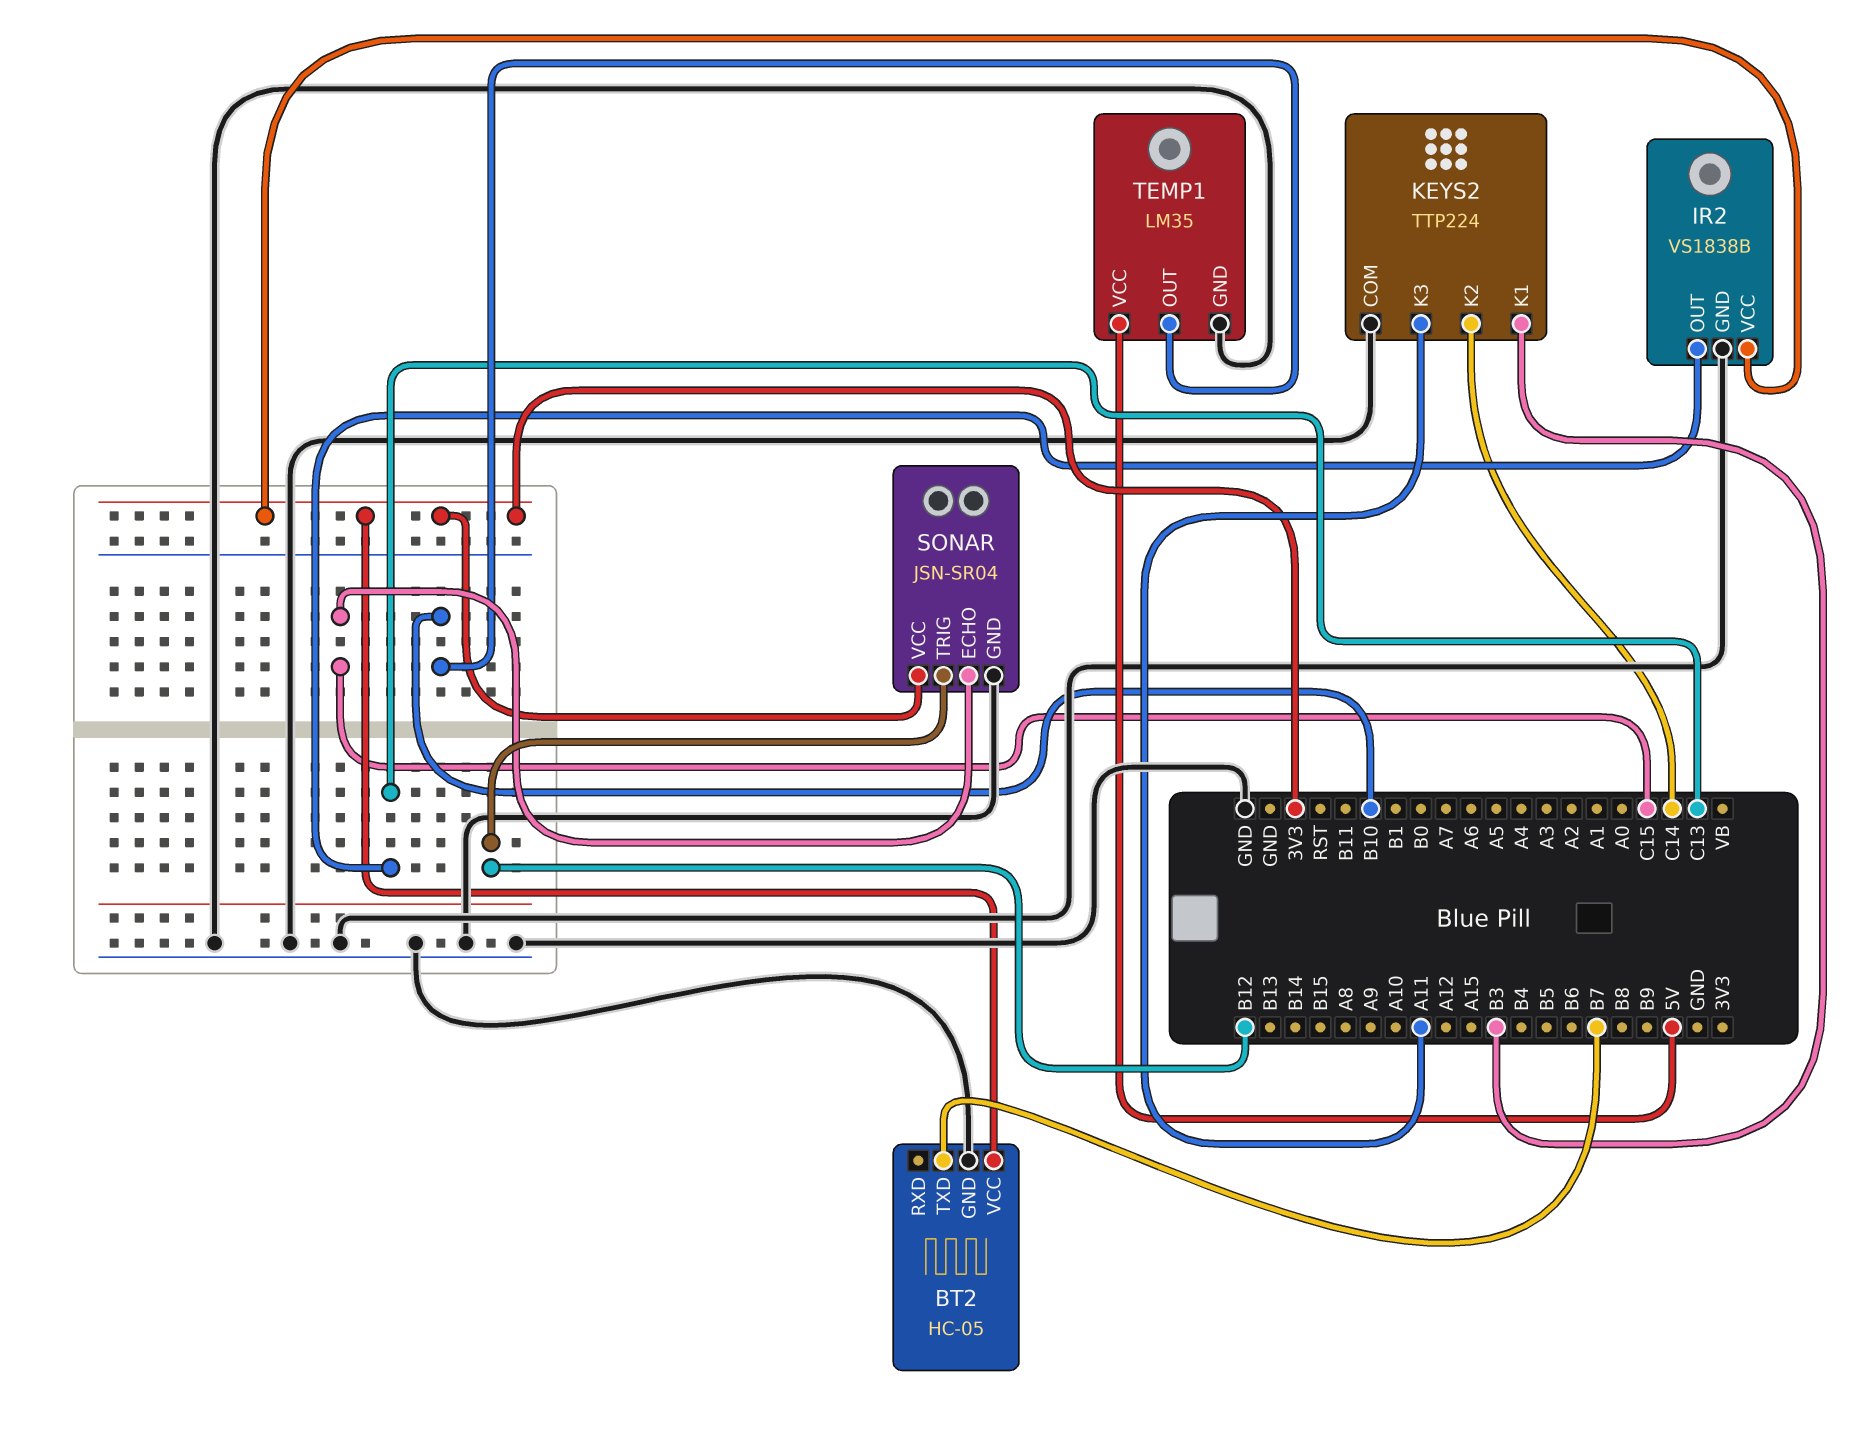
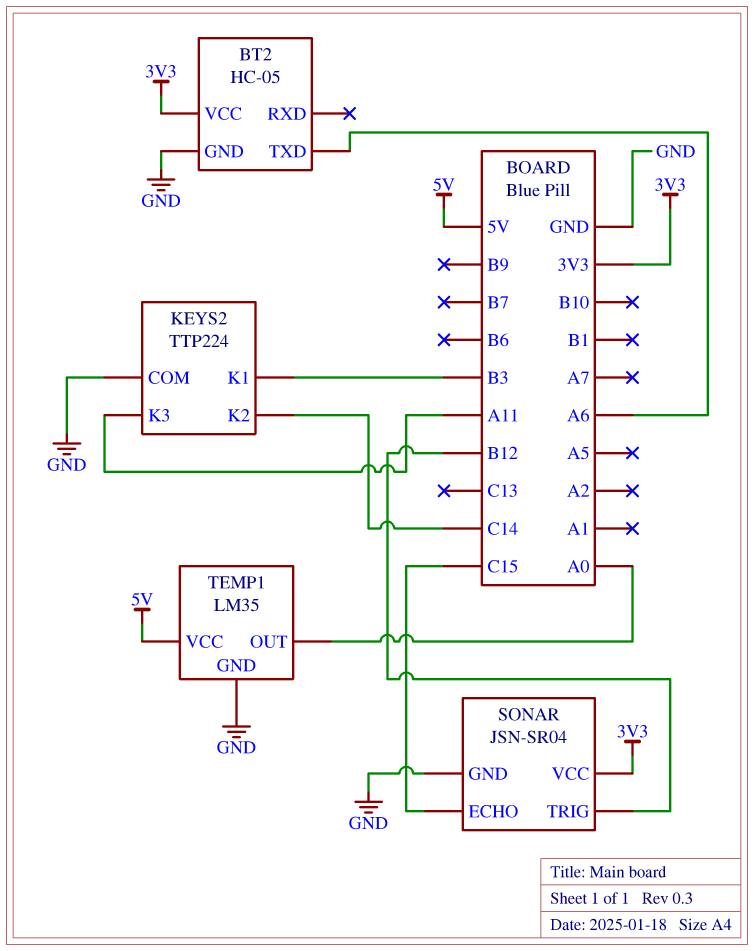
BT2 pin TXD: B7 -> A6
IR2: VS1838B -> none
IR2 pin GND: GND -> none
IR2 pin OUT: C13 -> none
IR2 pin VCC: 3V3 -> none
TEMP1 pin OUT: B10 -> A0

